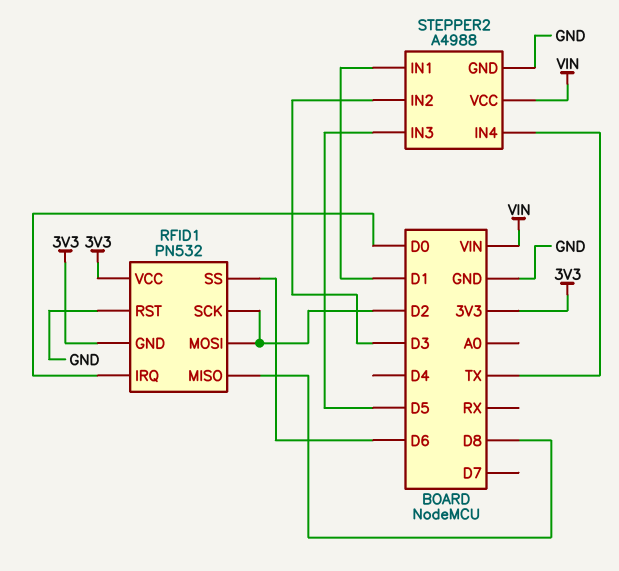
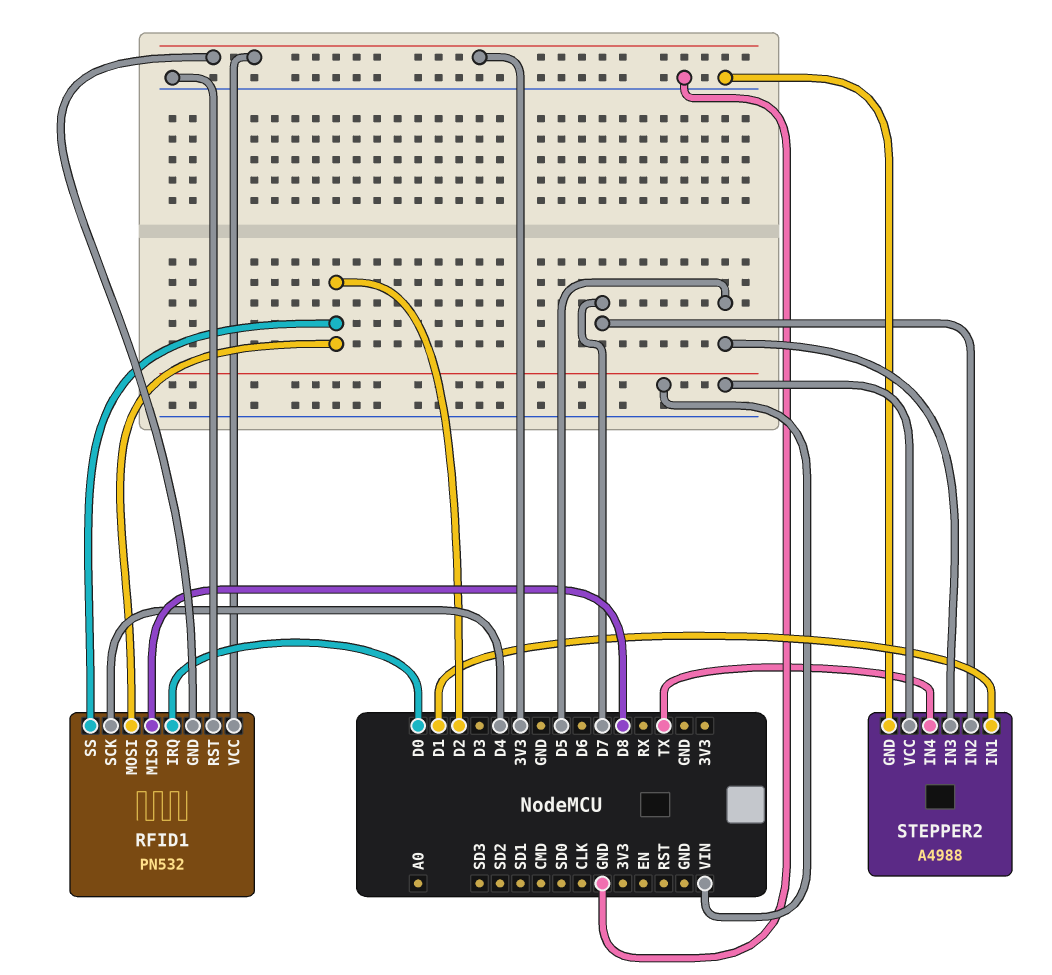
RFID1 pin SCK: D2 -> D4
RFID1 pin SS: D6 -> D2
STEPPER2 pin IN2: D3 -> D7

